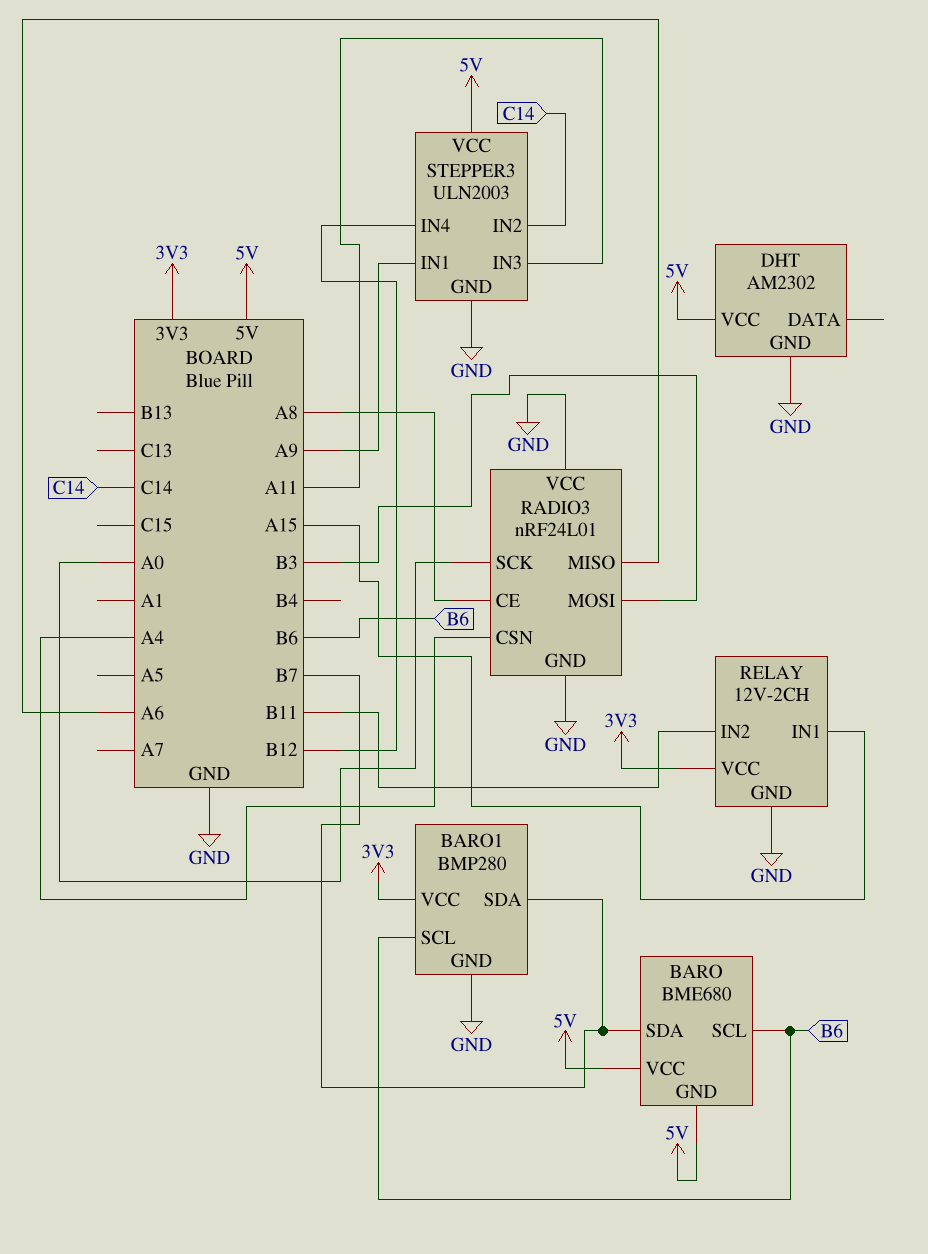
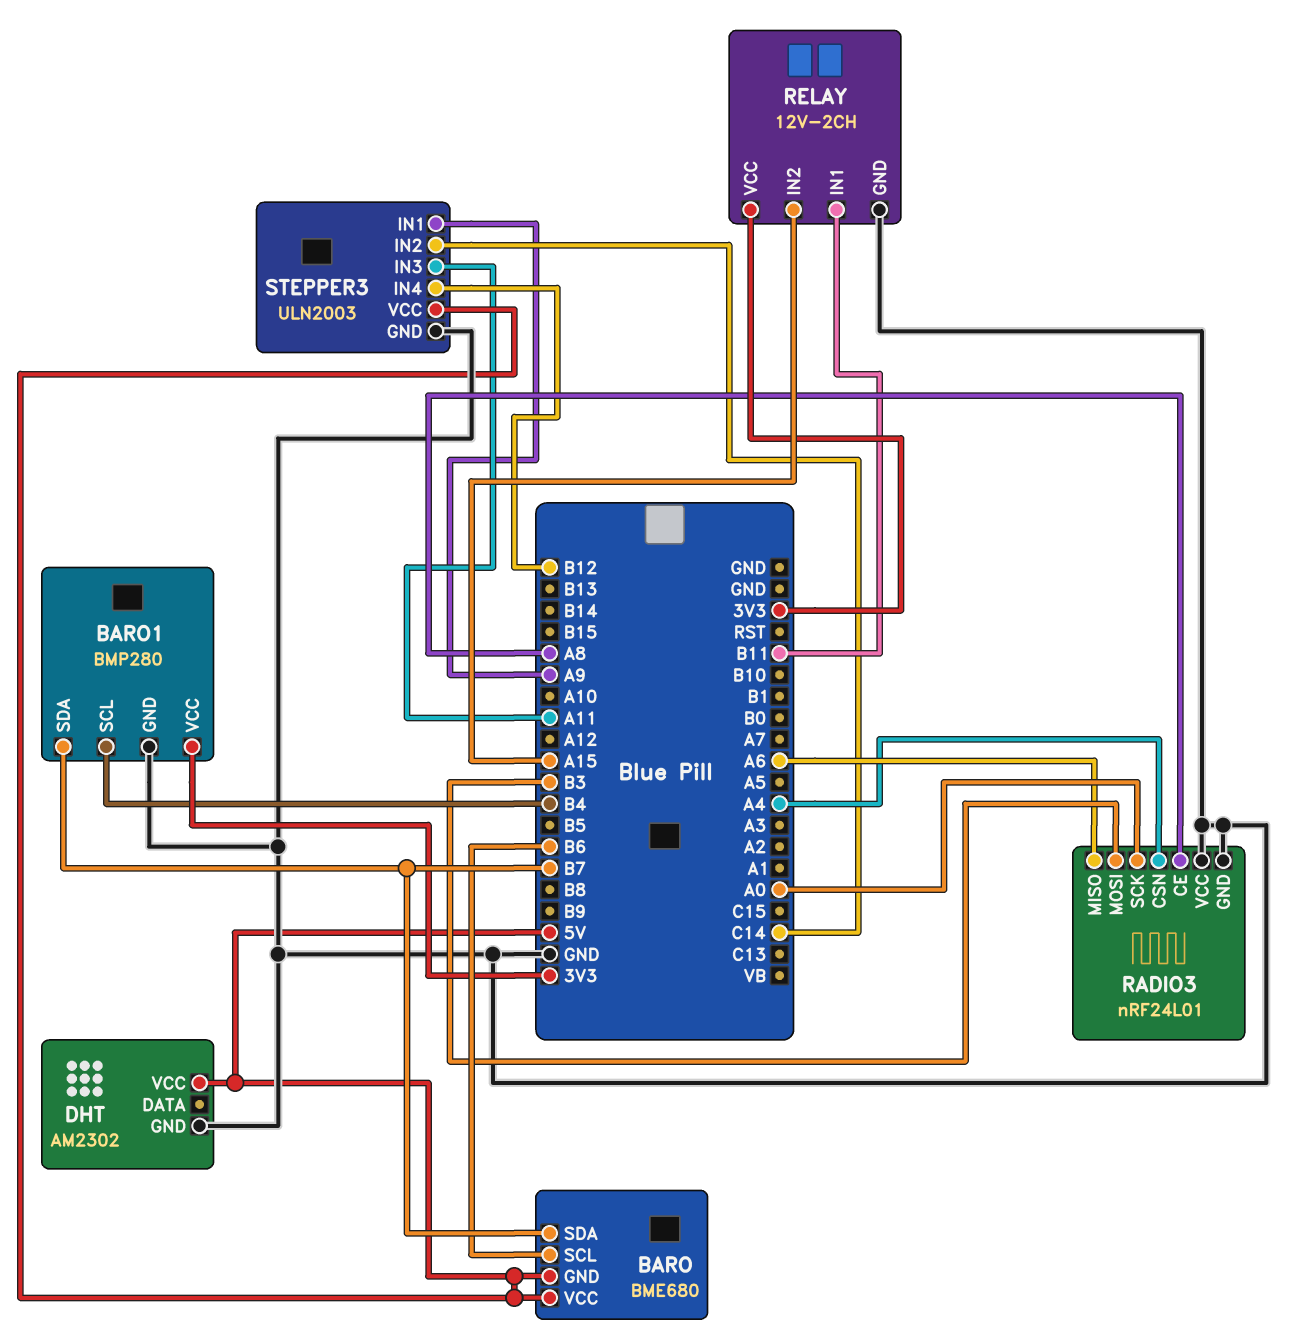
BARO1 pin SCL: B6 -> B4
RELAY pin IN1: A15 -> B11
RELAY pin IN2: B11 -> A15

